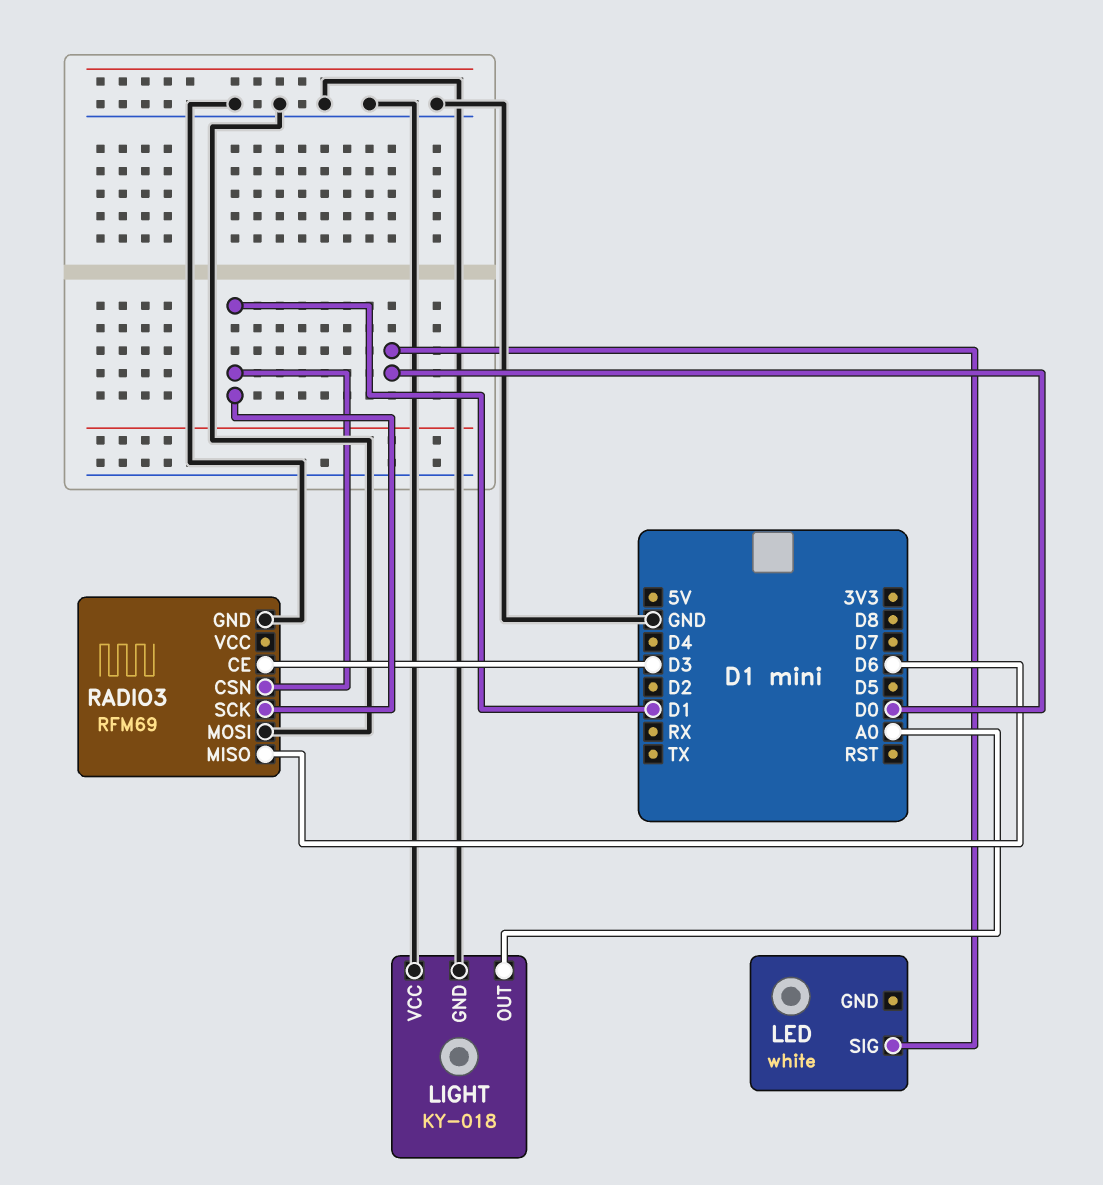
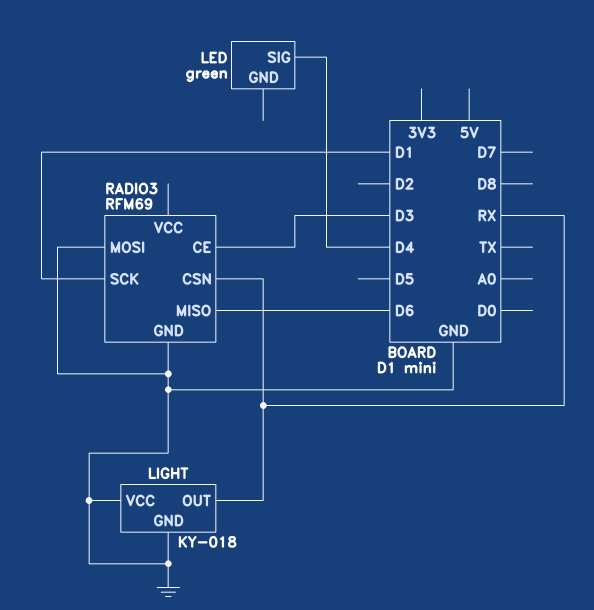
LED: white -> green
LED pin SIG: D0 -> D4
LIGHT pin OUT: A0 -> RX
RADIO3 pin CSN: D1 -> RX

